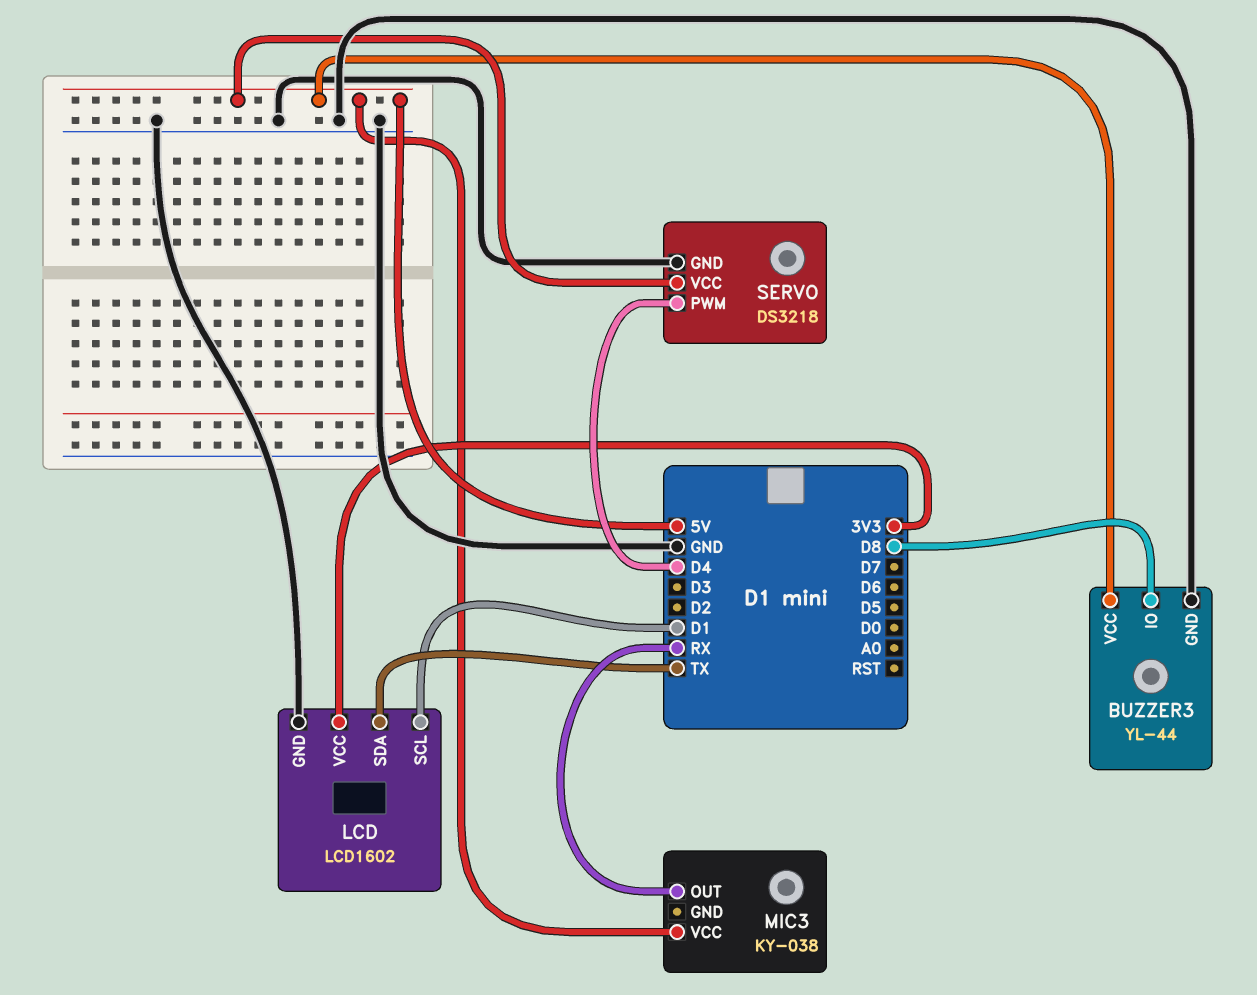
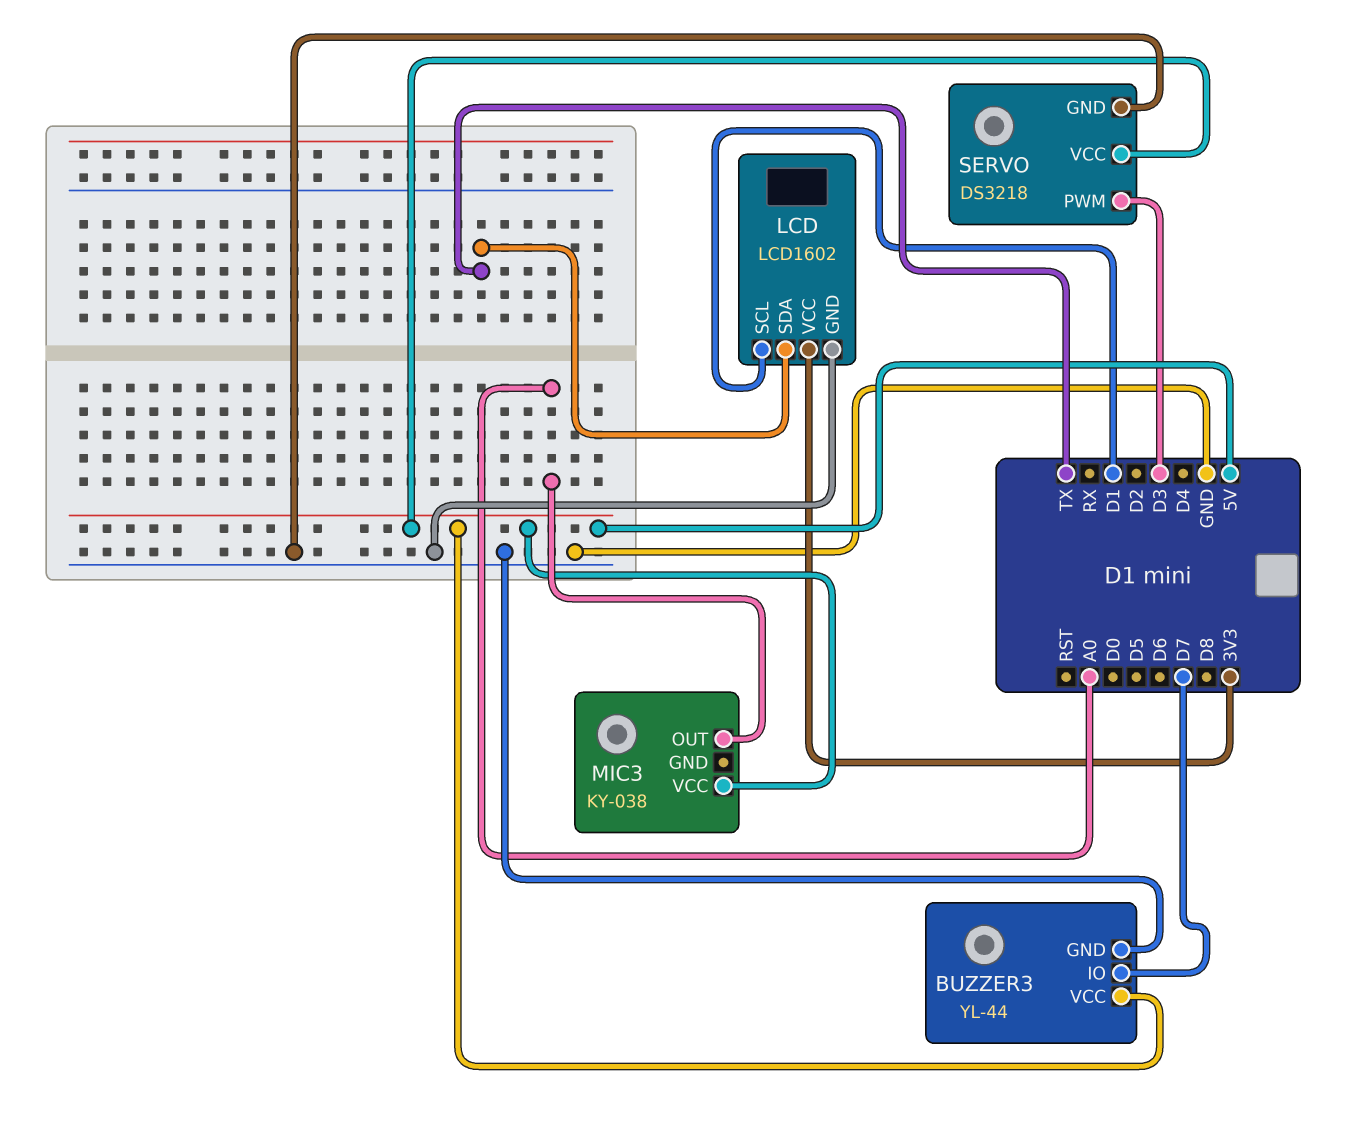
BUZZER3 pin IO: D8 -> D7
MIC3 pin OUT: RX -> A0
SERVO pin PWM: D4 -> D3

